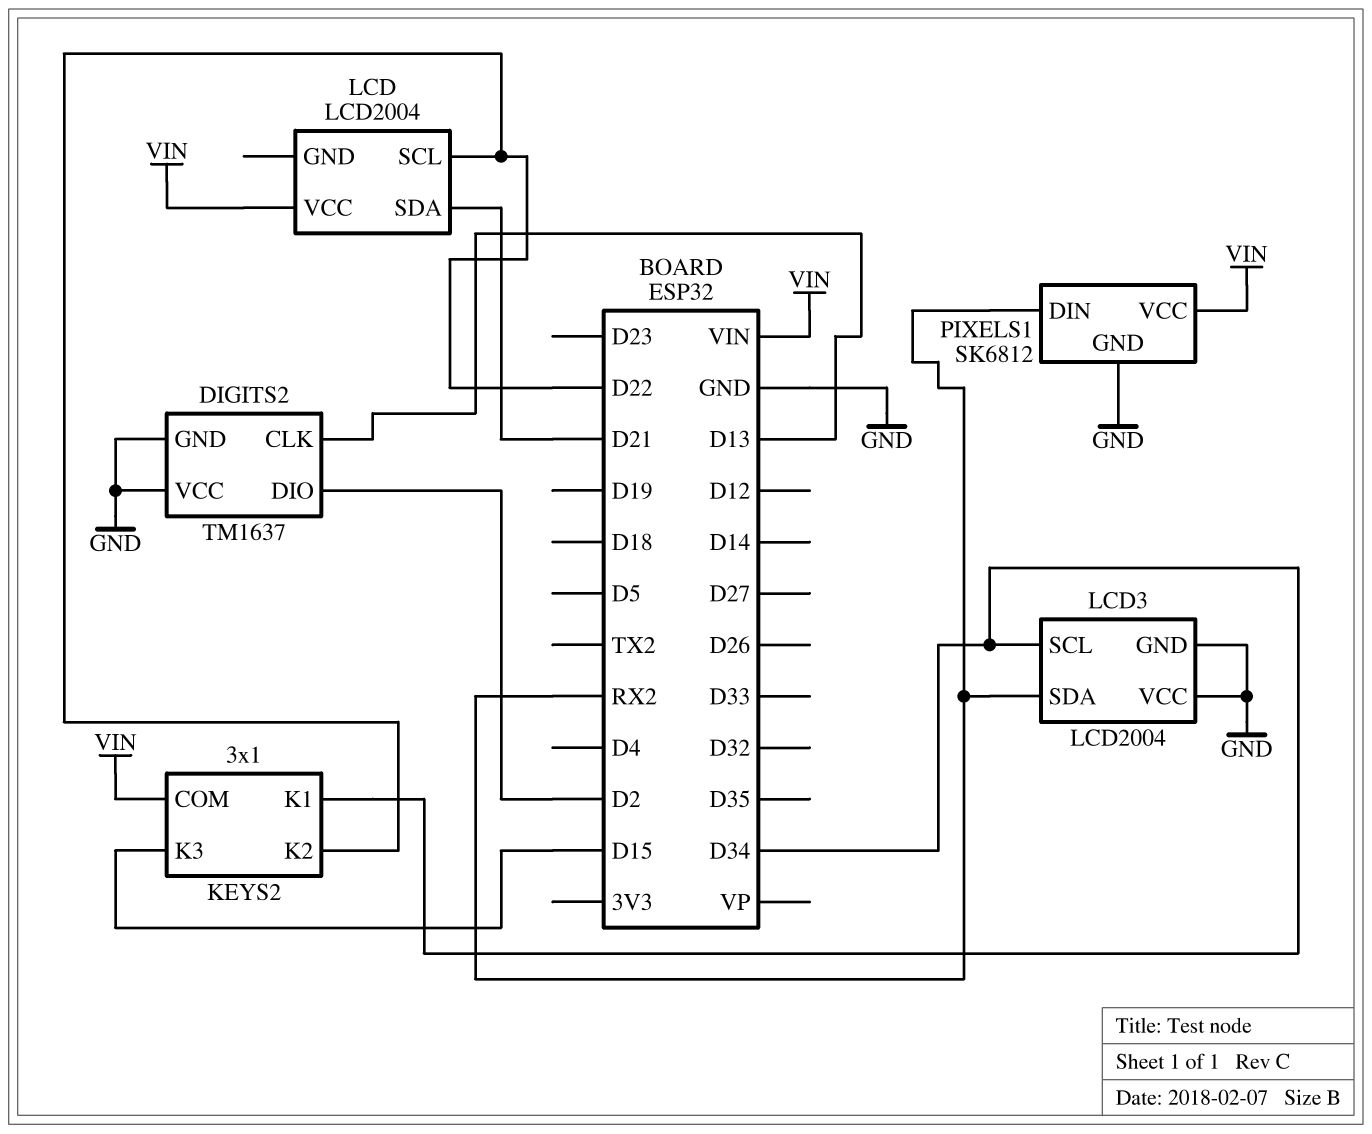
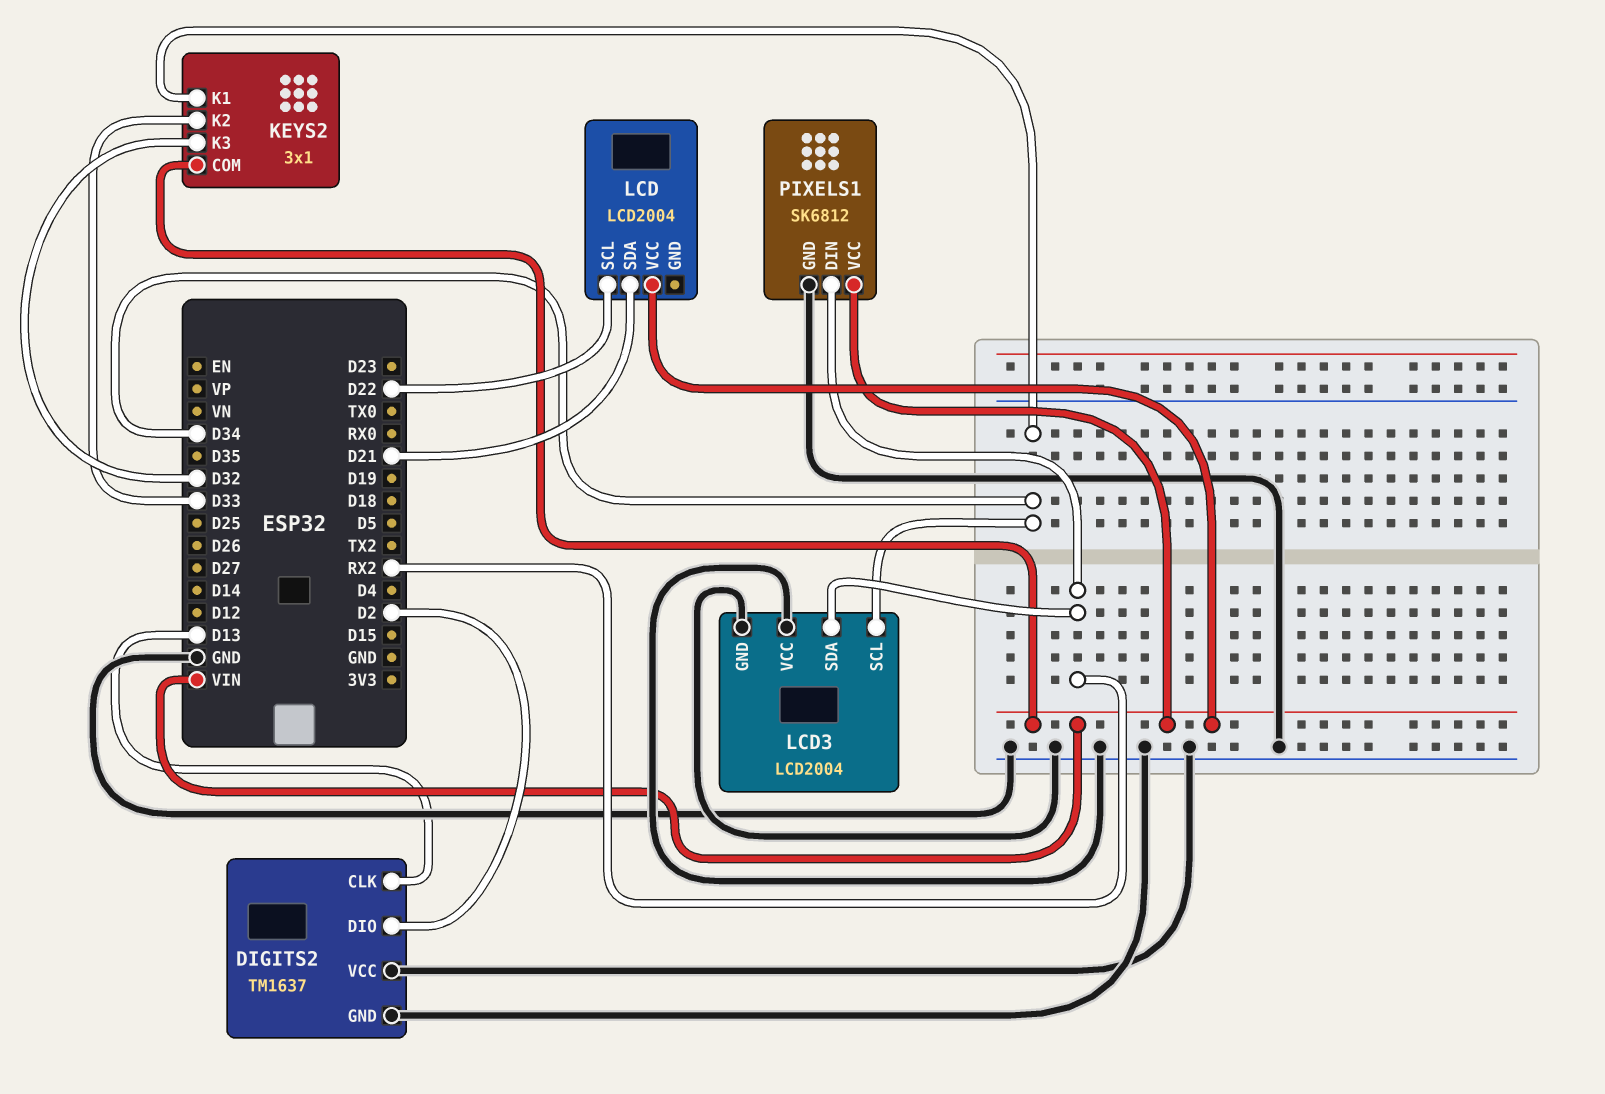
KEYS2 pin K2: D22 -> D33
KEYS2 pin K3: D15 -> D32

